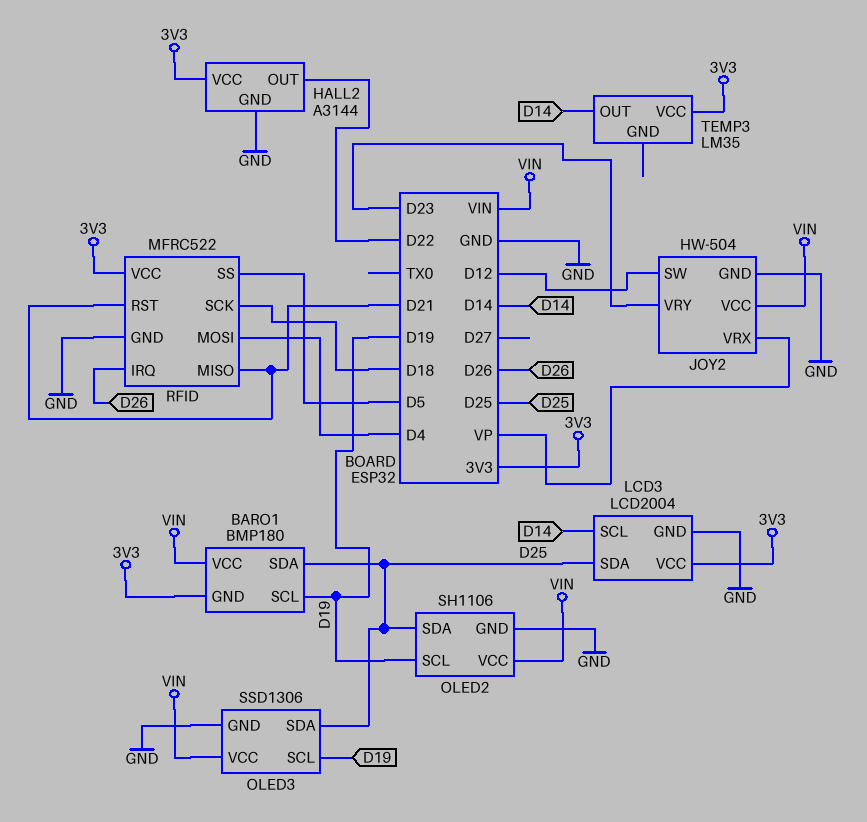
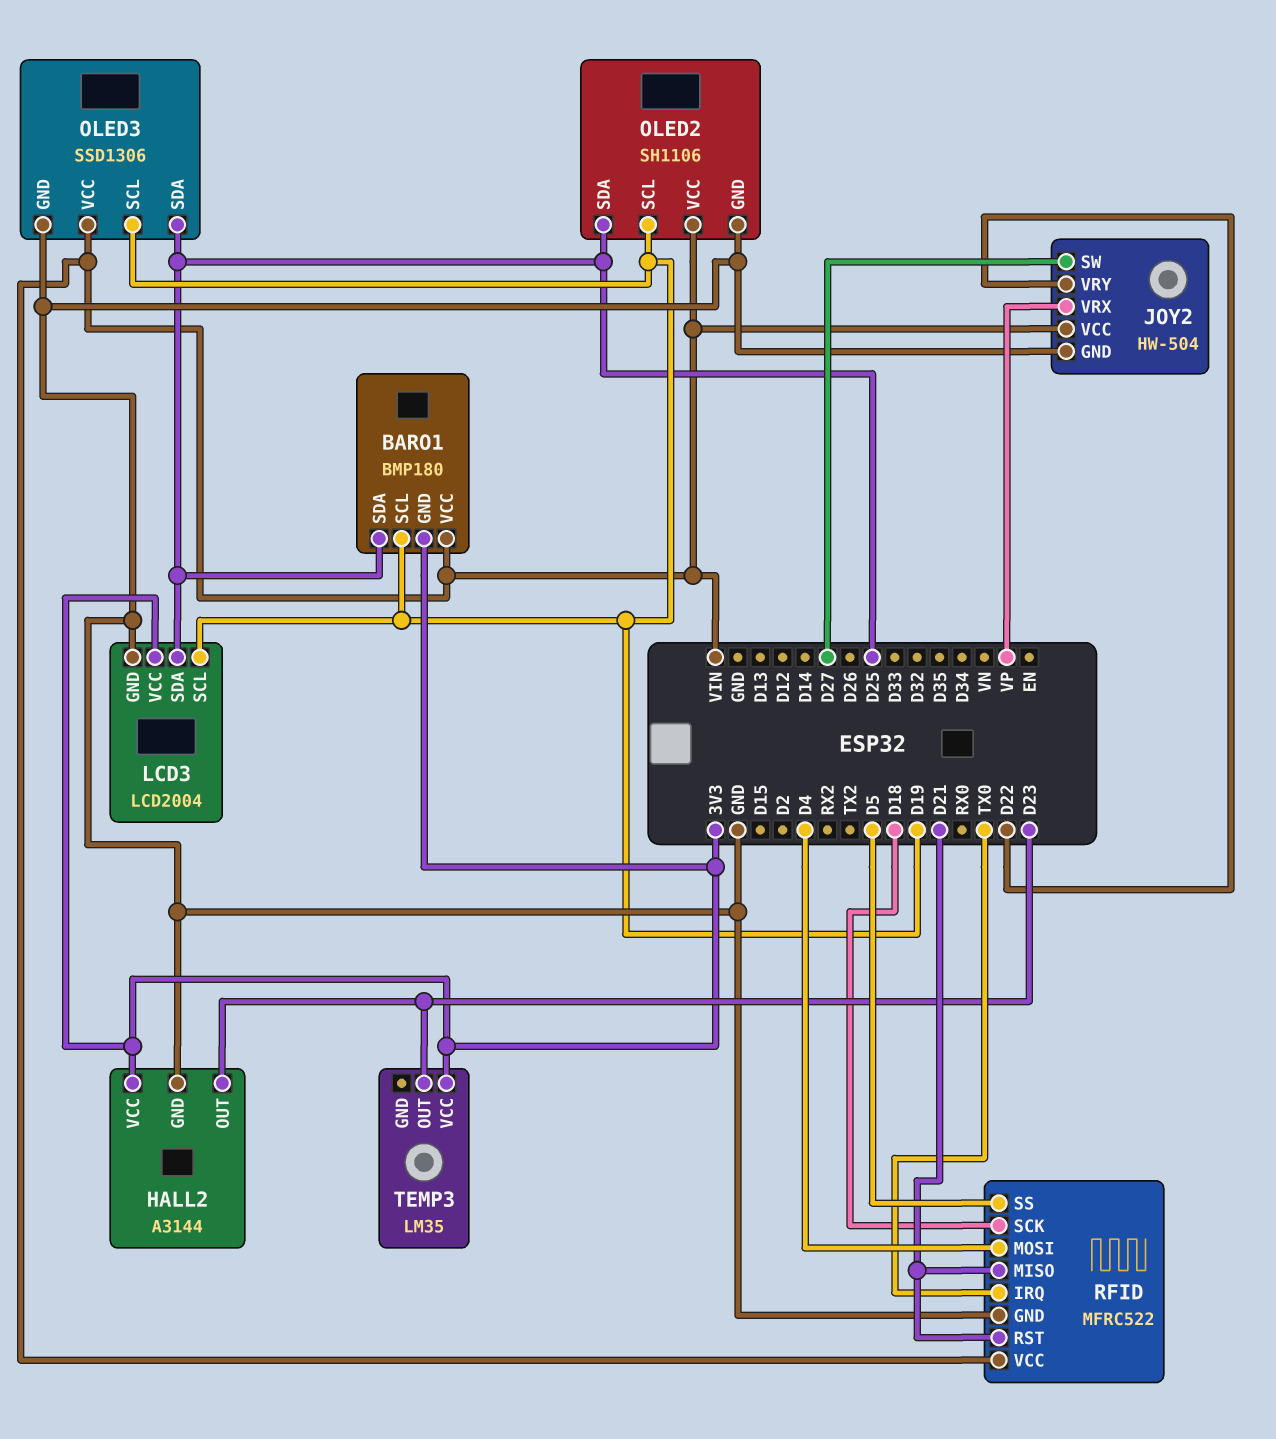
HALL2 pin OUT: D22 -> D23
JOY2 pin SW: D12 -> D27
JOY2 pin VRY: D23 -> D22
LCD3 pin SCL: D14 -> D19
RFID pin IRQ: D26 -> TX0
RFID pin VCC: 3V3 -> VIN
TEMP3 pin OUT: D14 -> D23

